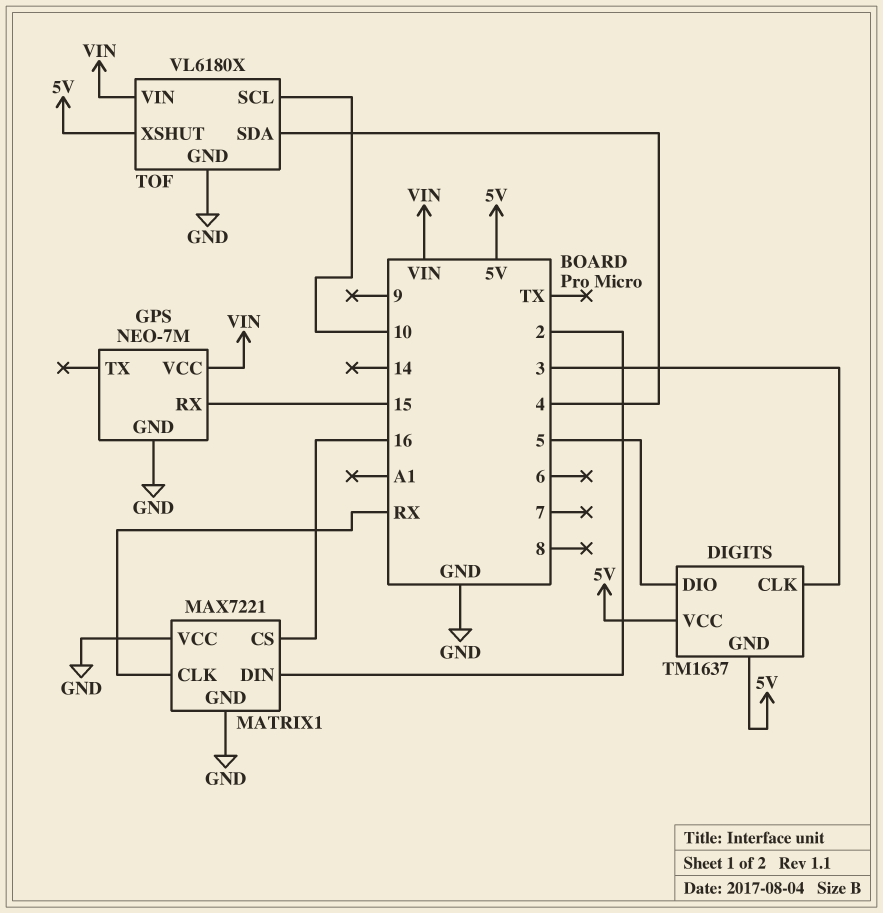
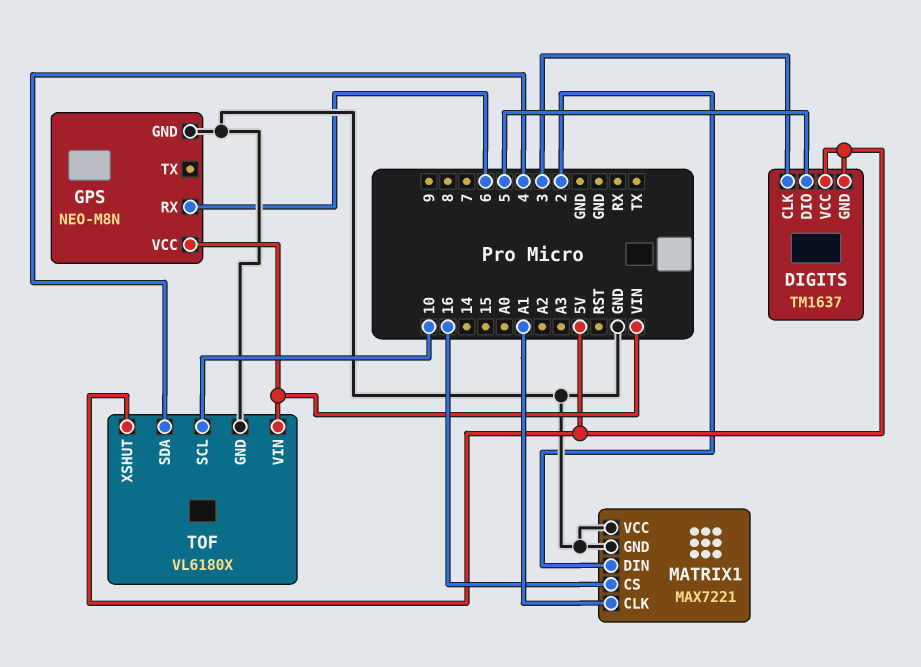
GPS: NEO-7M -> NEO-M8N
GPS pin RX: 15 -> 6
MATRIX1 pin CLK: RX -> A1

